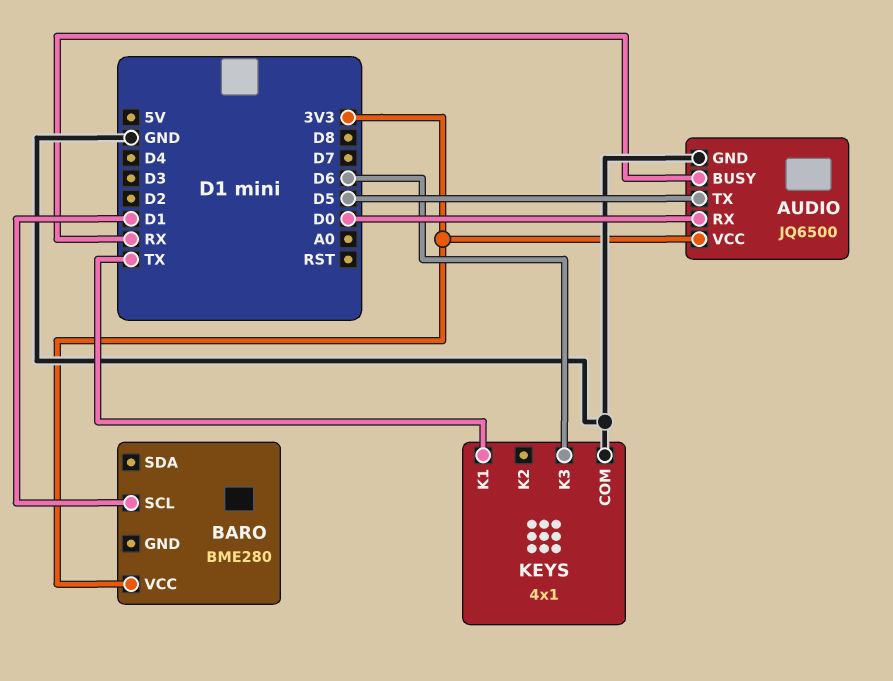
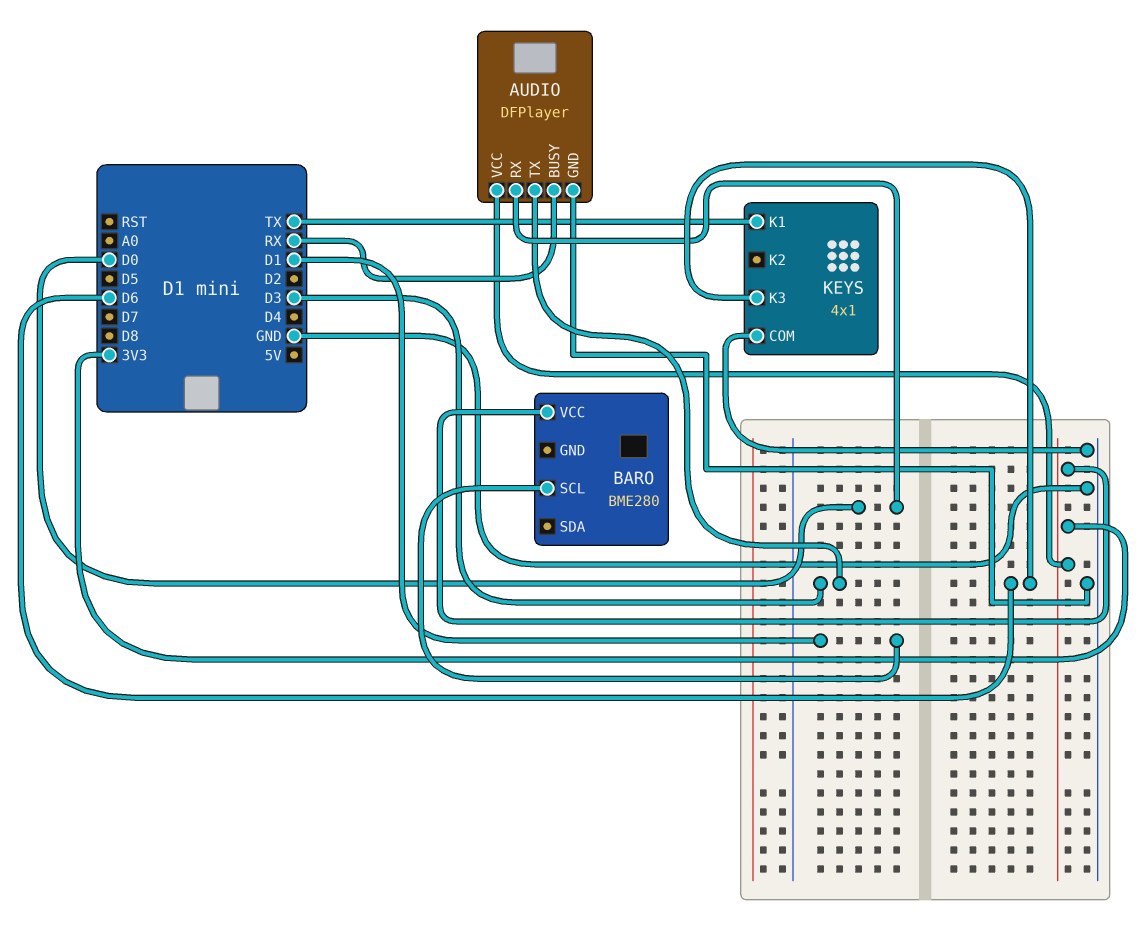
AUDIO: JQ6500 -> DFPlayer
AUDIO pin TX: D5 -> D3

